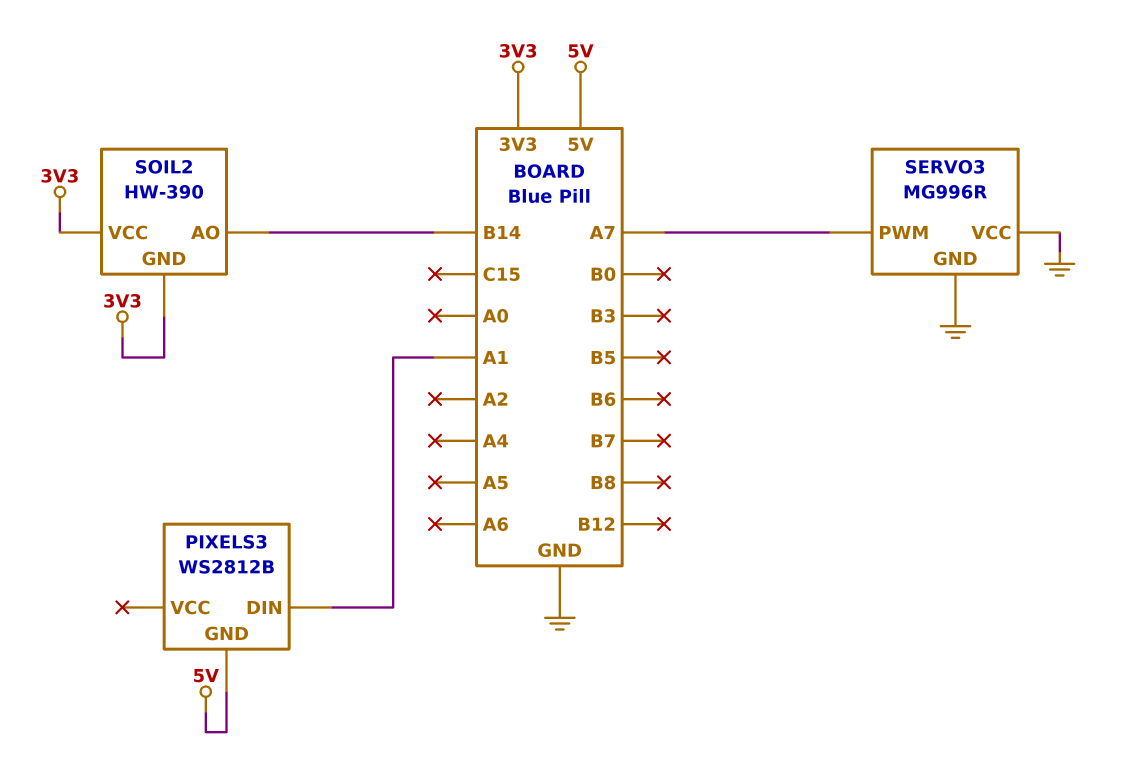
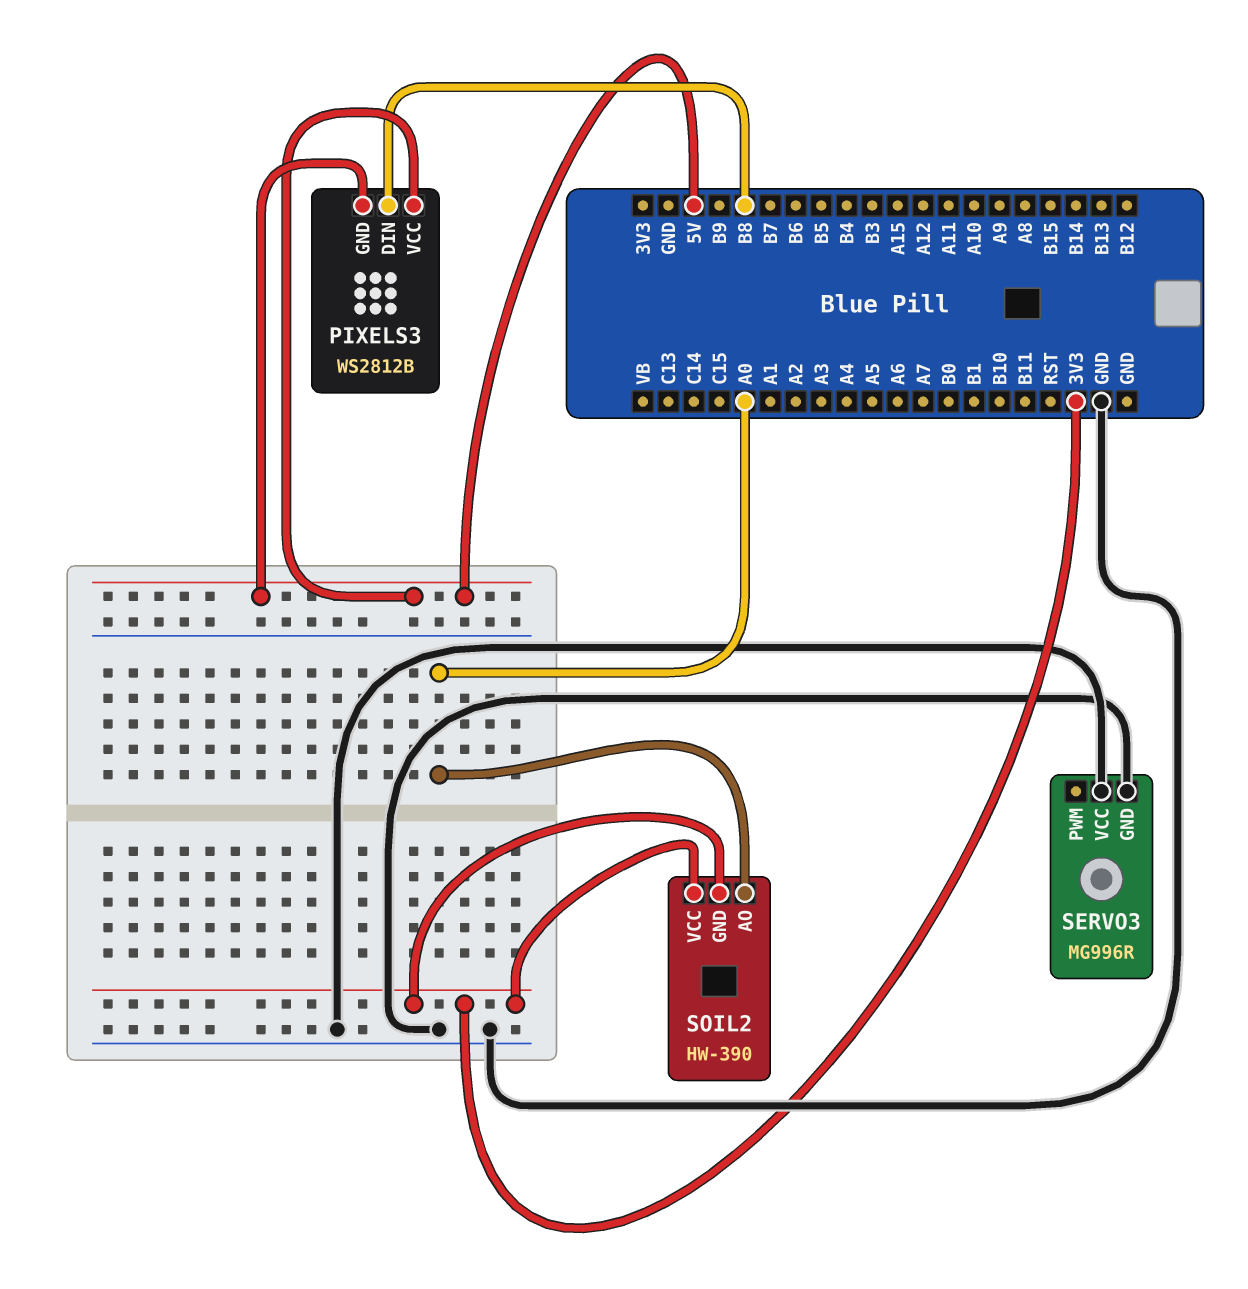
PIXELS3 pin DIN: A1 -> B8
PIXELS3 pin VCC: none -> 5V
SERVO3 pin PWM: A7 -> none
SOIL2 pin AO: B14 -> A0

